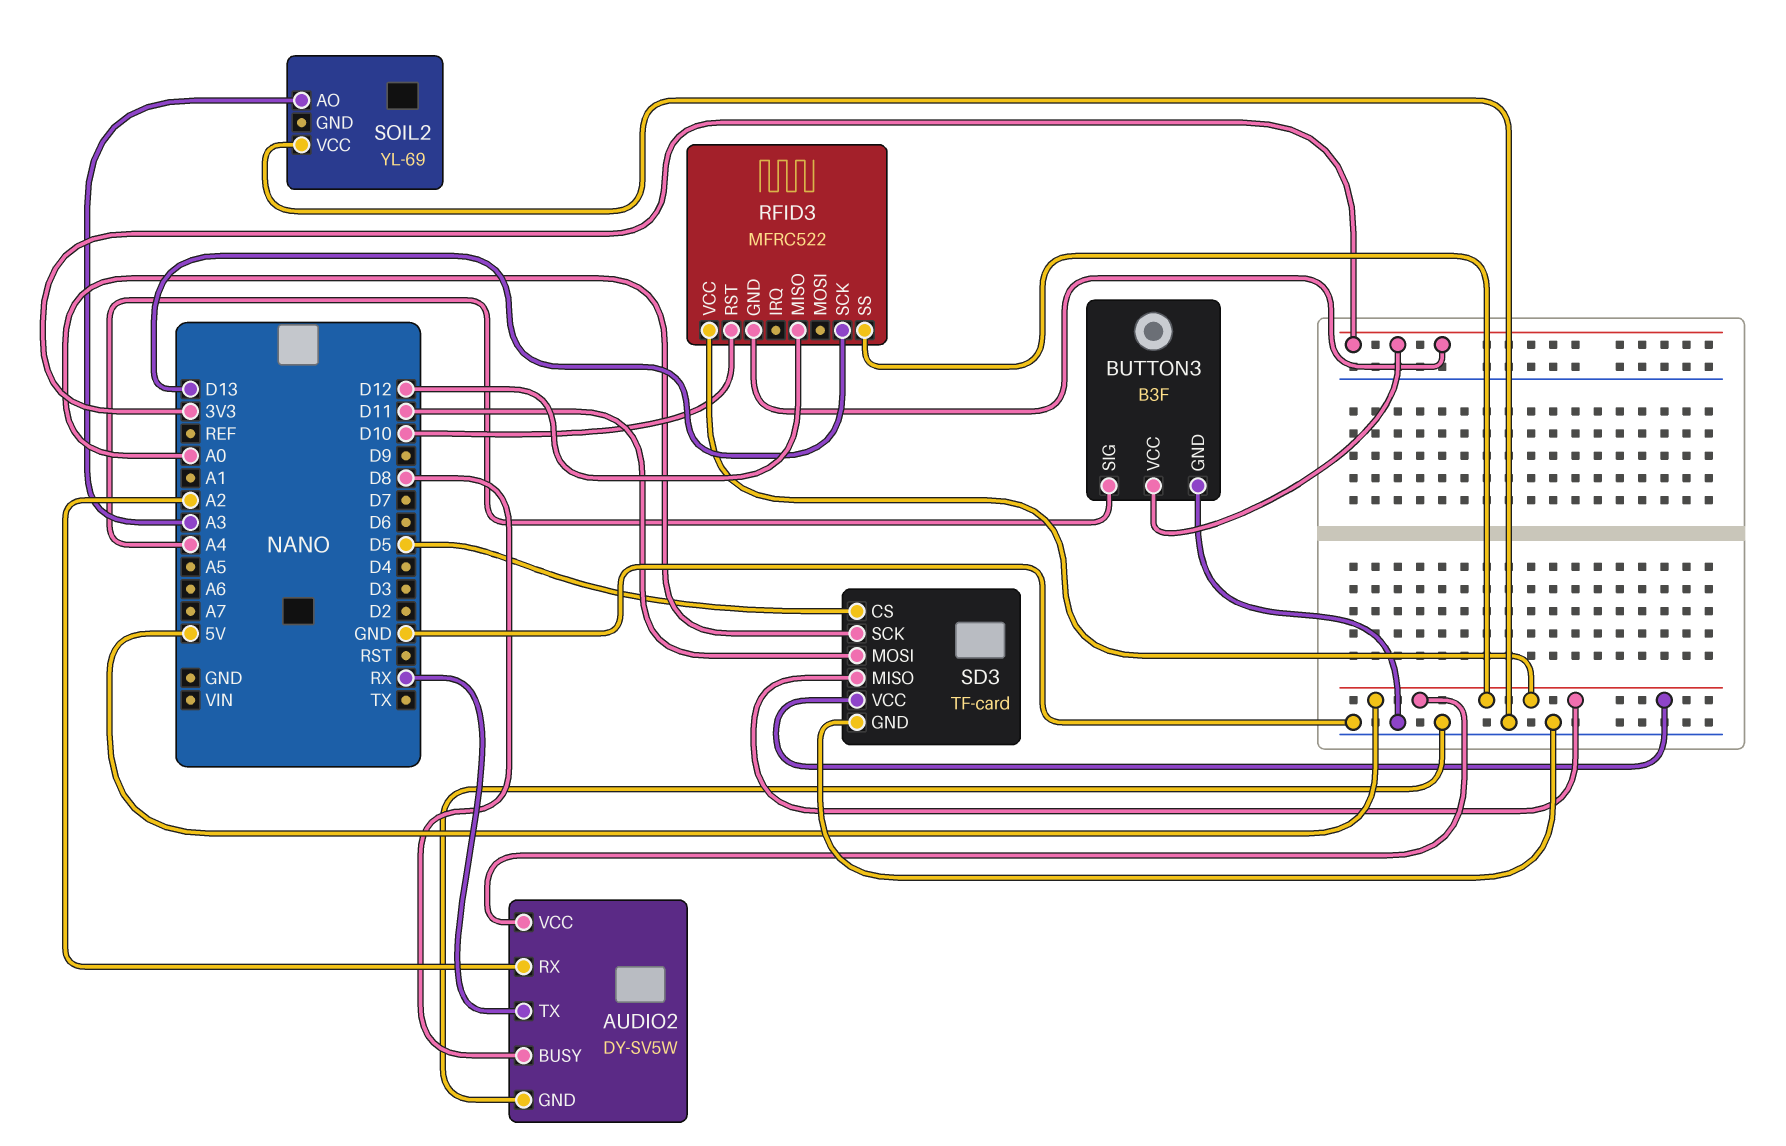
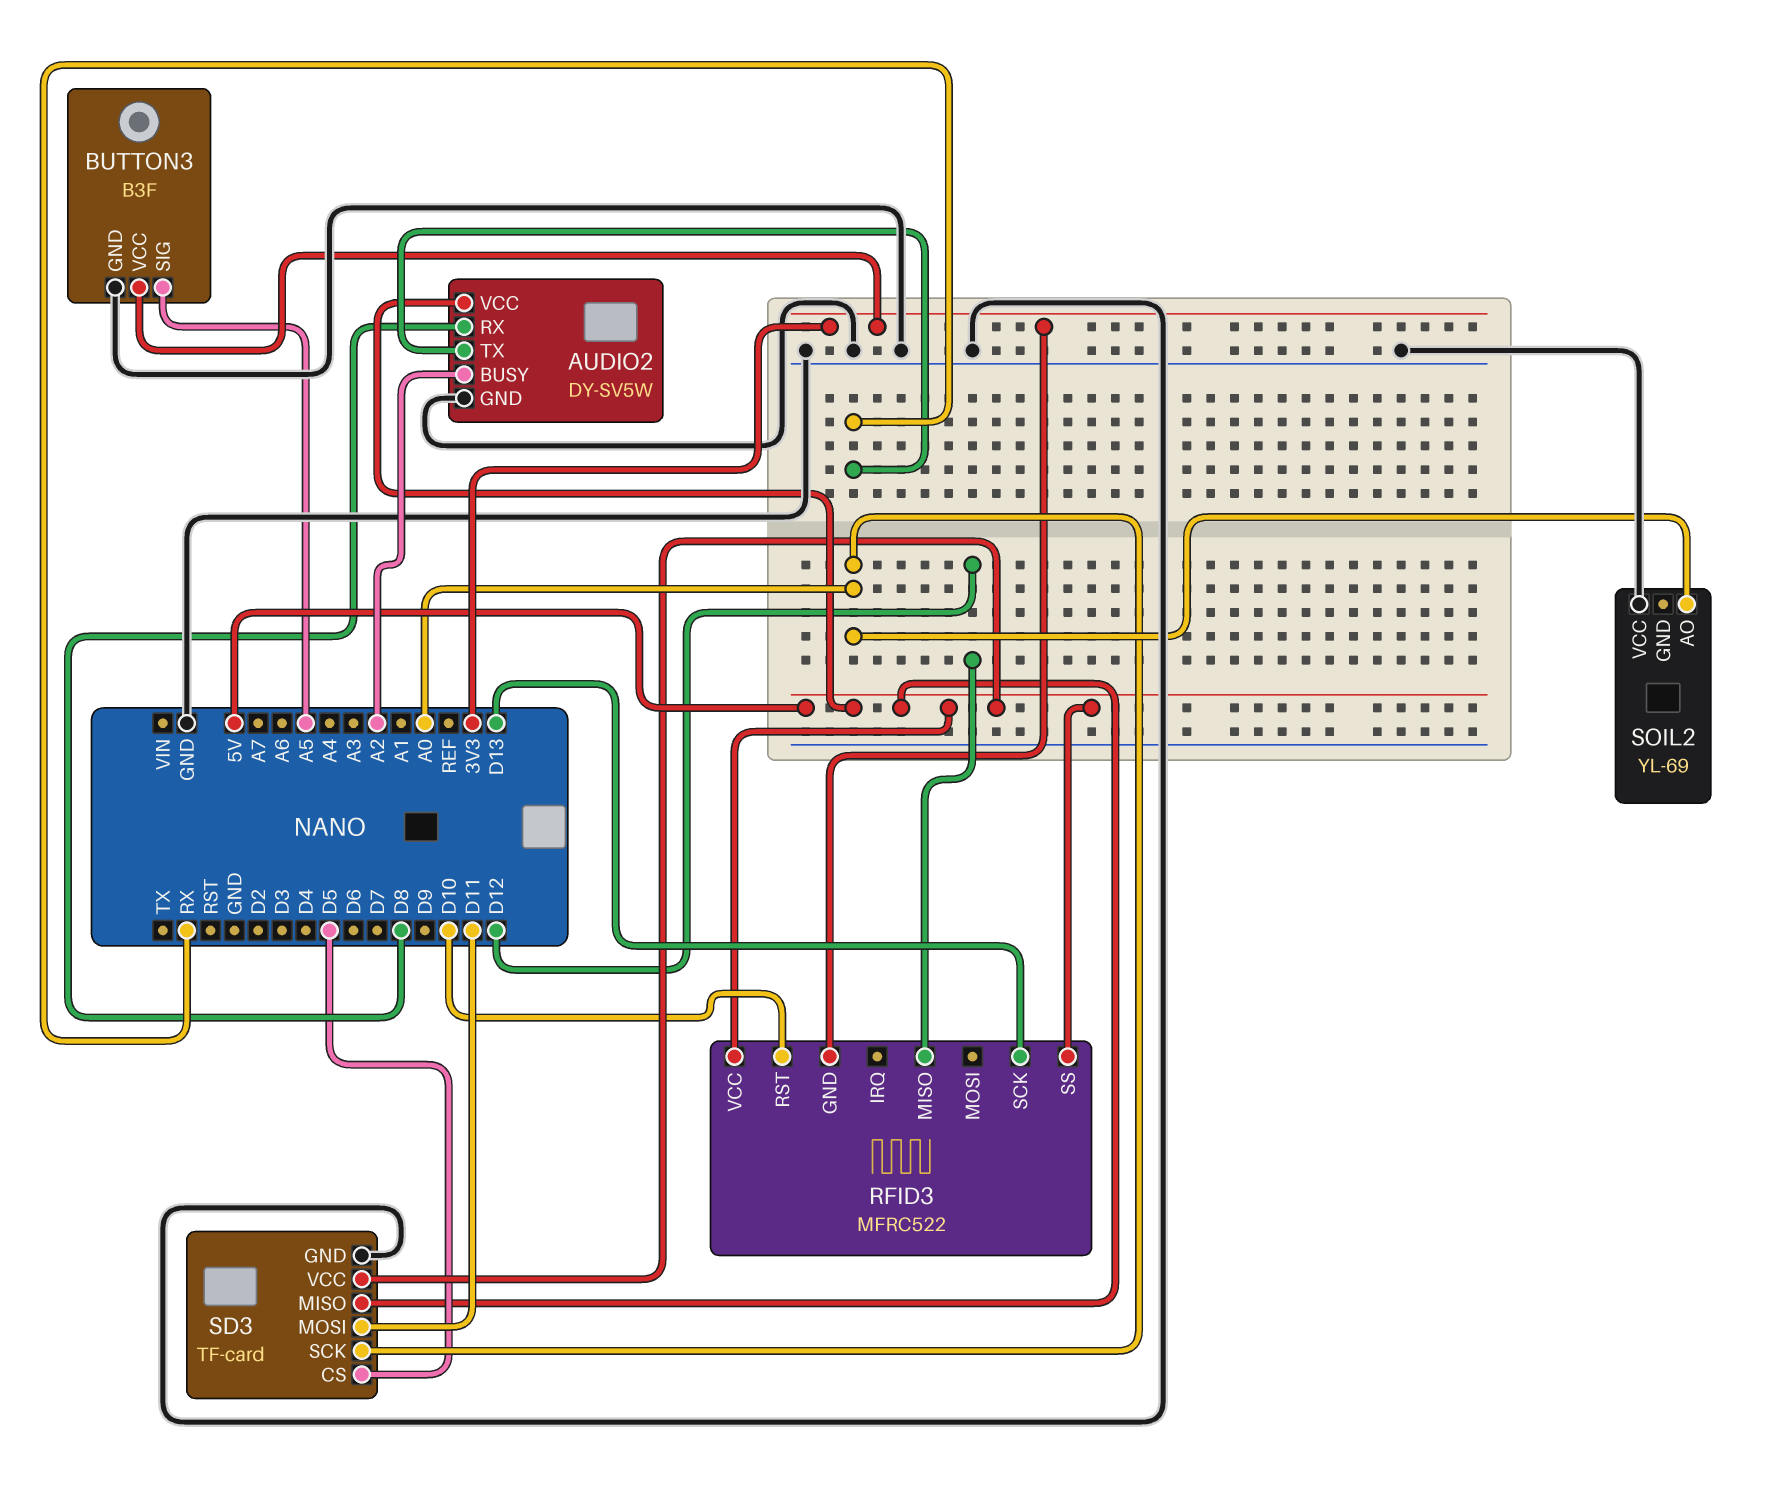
AUDIO2 pin BUSY: D8 -> A2
AUDIO2 pin RX: A2 -> D8
BUTTON3 pin SIG: A4 -> A5
SOIL2 pin AO: A3 -> A0

